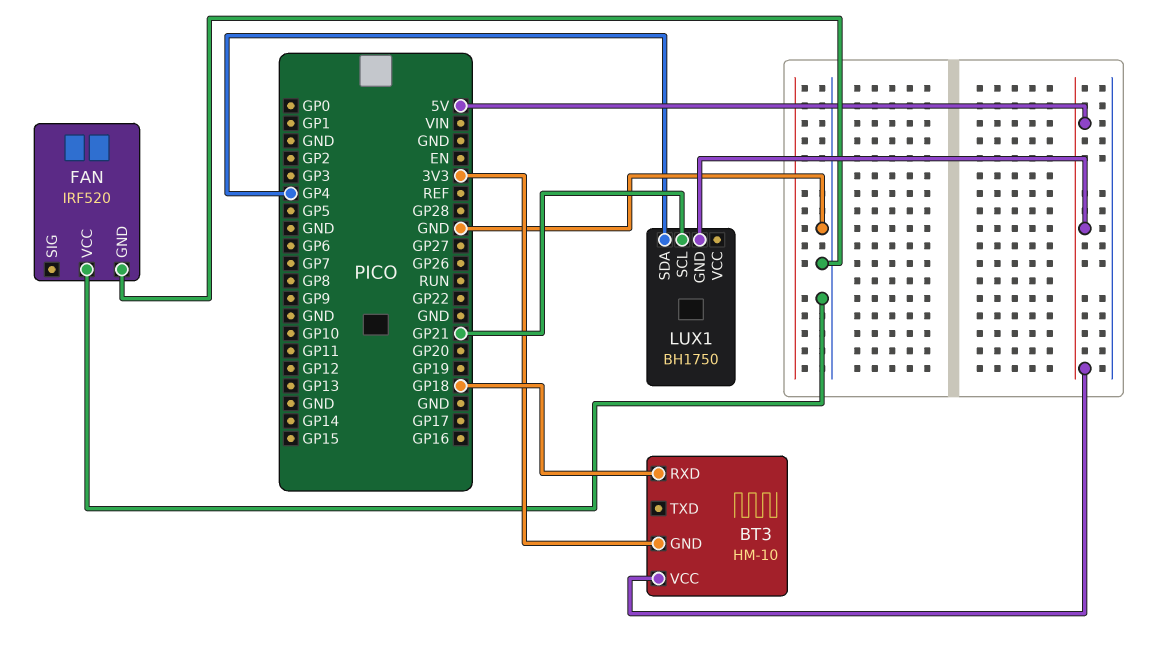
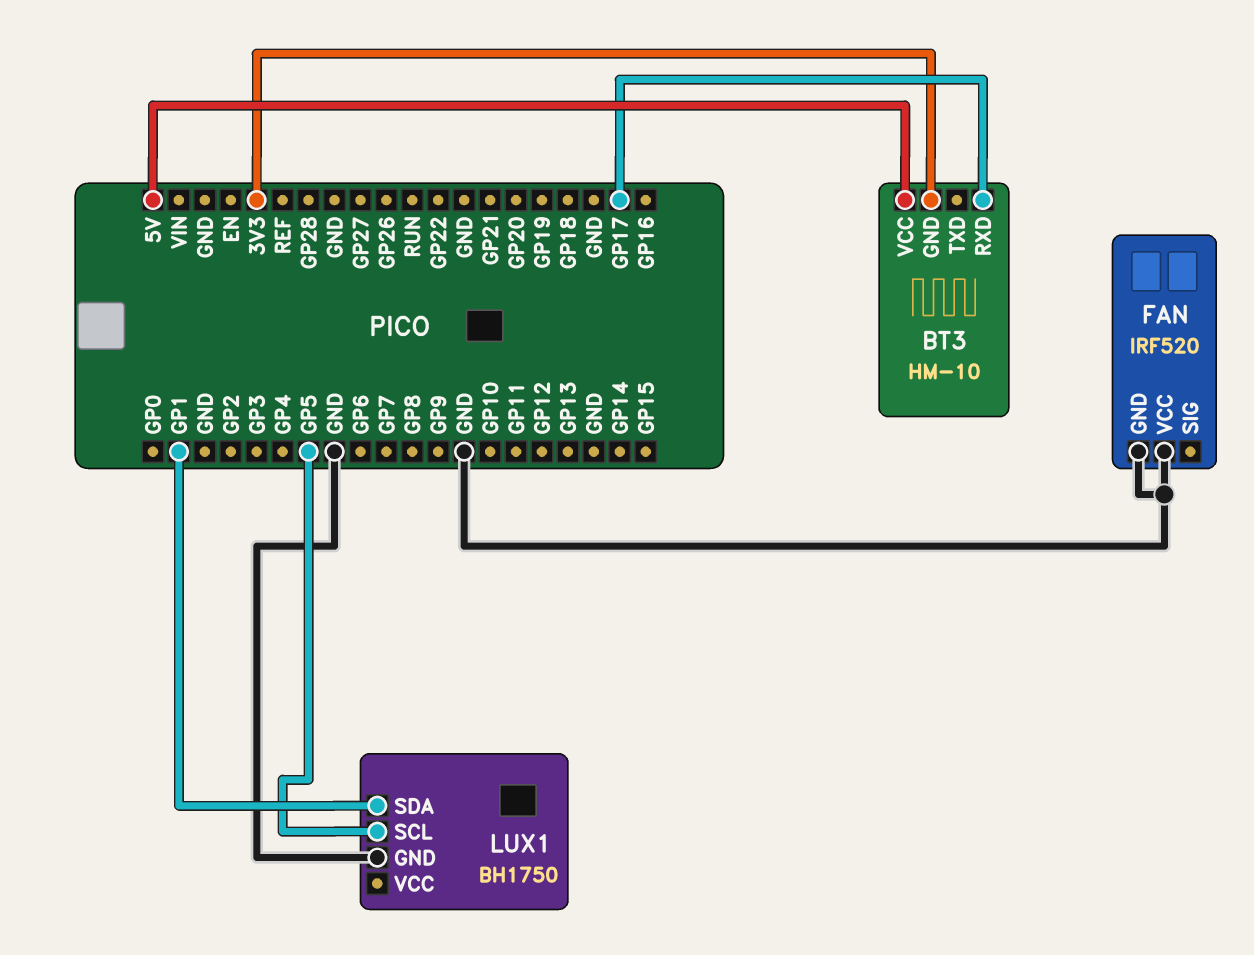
BT3 pin RXD: GP18 -> GP17
LUX1 pin GND: 5V -> GND
LUX1 pin SCL: GP21 -> GP5
LUX1 pin SDA: GP4 -> GP1

